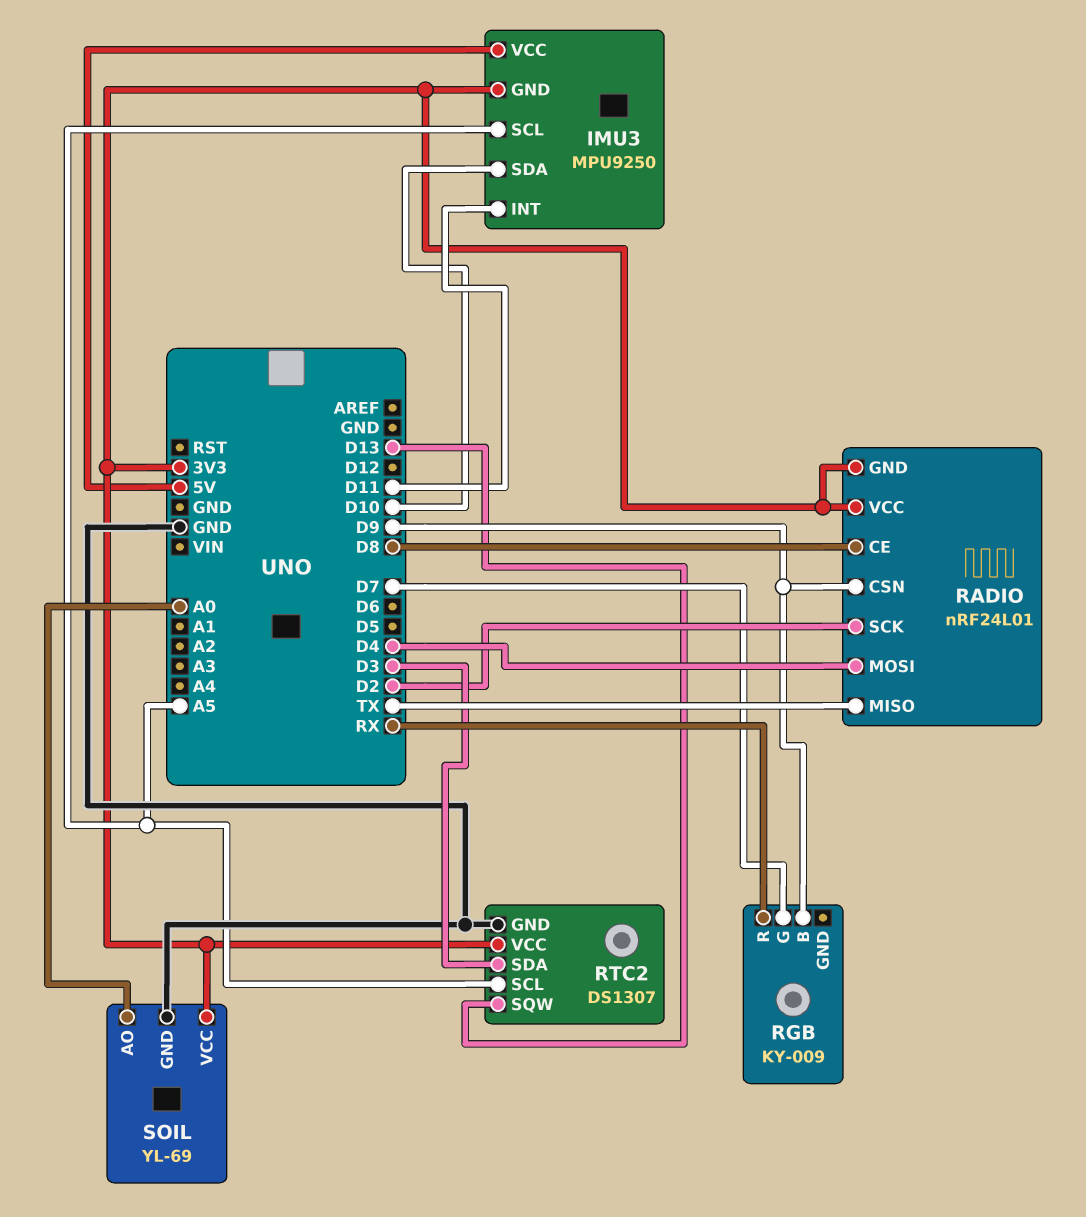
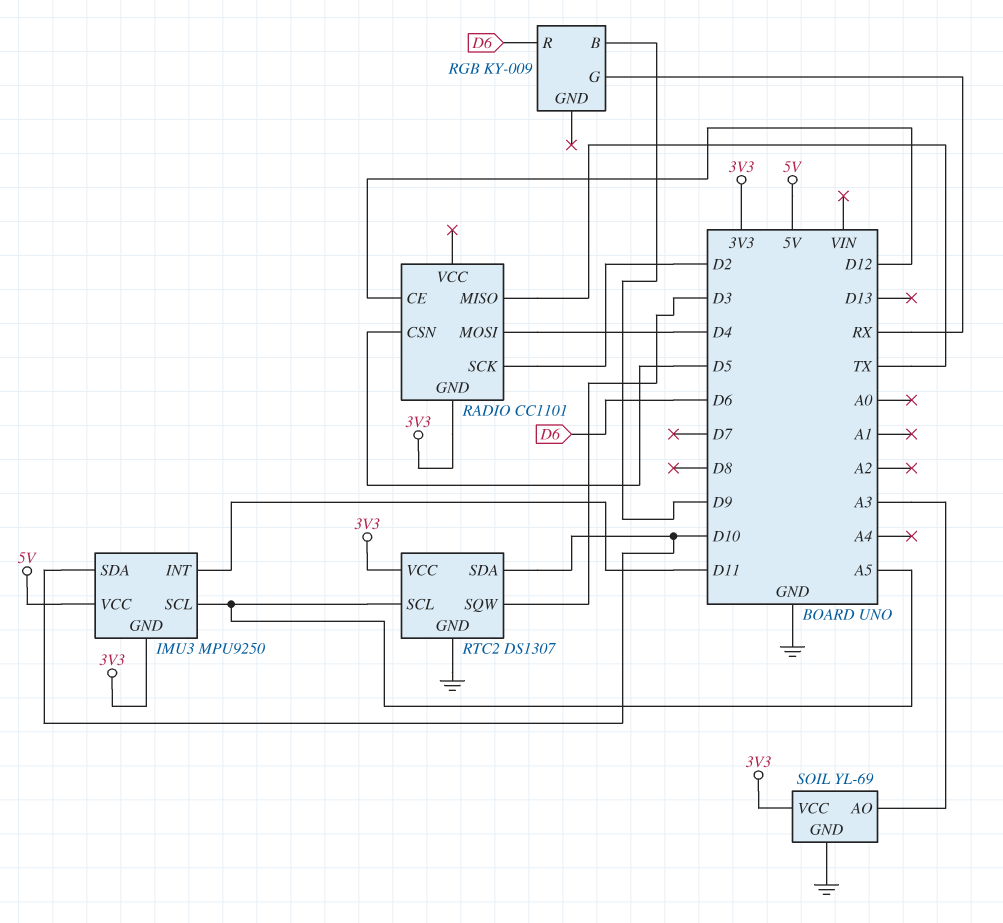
RADIO: nRF24L01 -> CC1101
RADIO pin CE: D8 -> D12
RADIO pin CSN: D9 -> D5
RADIO pin VCC: 3V3 -> none
RGB pin G: D7 -> RX
RGB pin R: RX -> D6
RTC2 pin SDA: D3 -> D10
RTC2 pin SQW: D13 -> D3
SOIL pin AO: A0 -> A3

